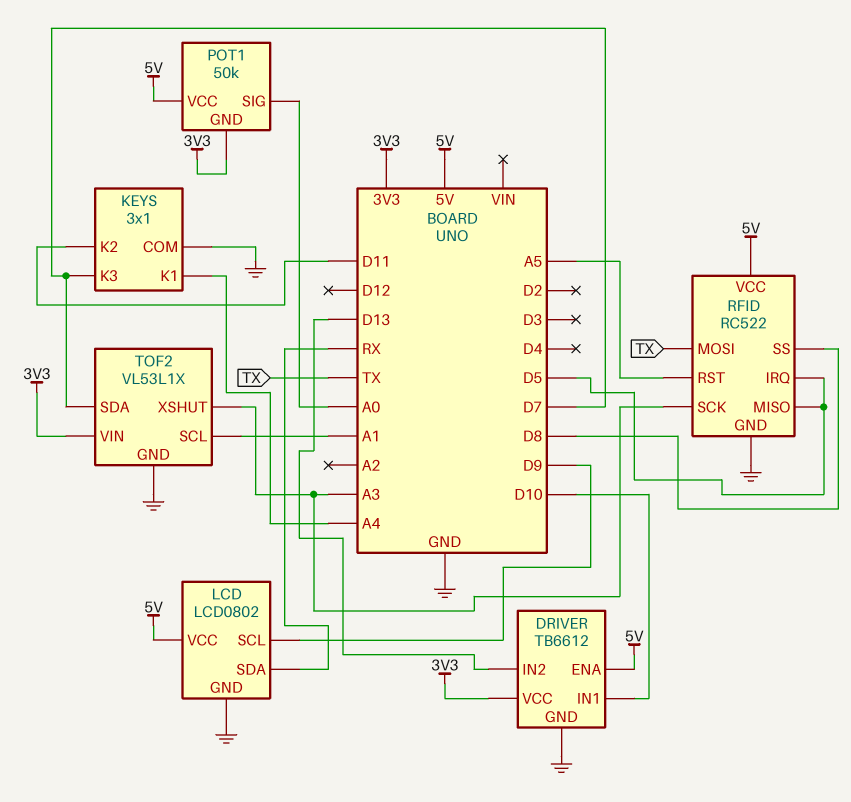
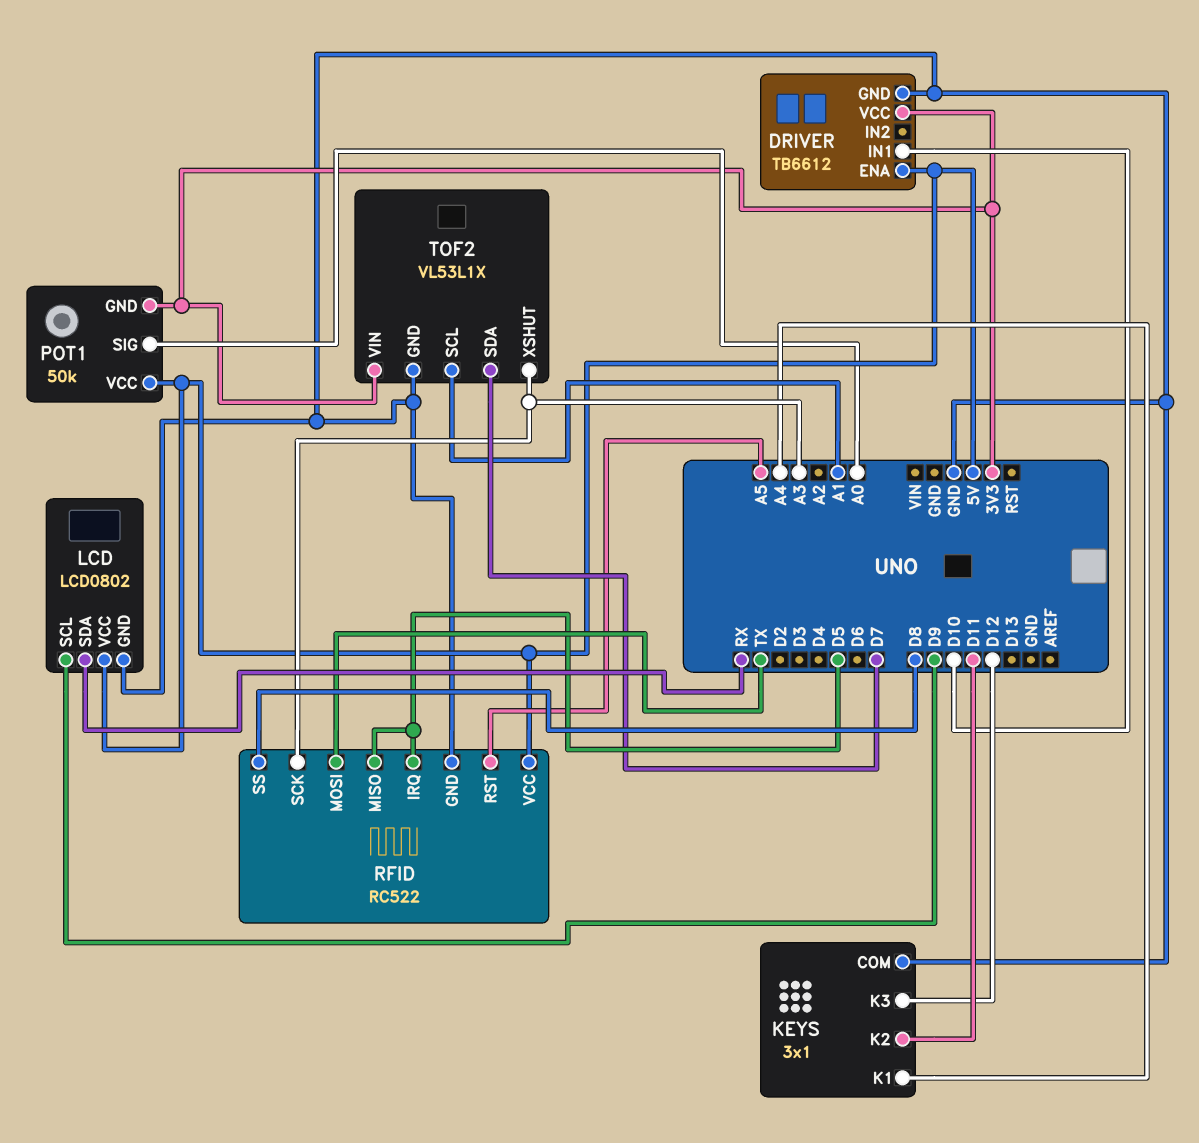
DRIVER pin IN2: D13 -> none
KEYS pin K3: D7 -> D12

